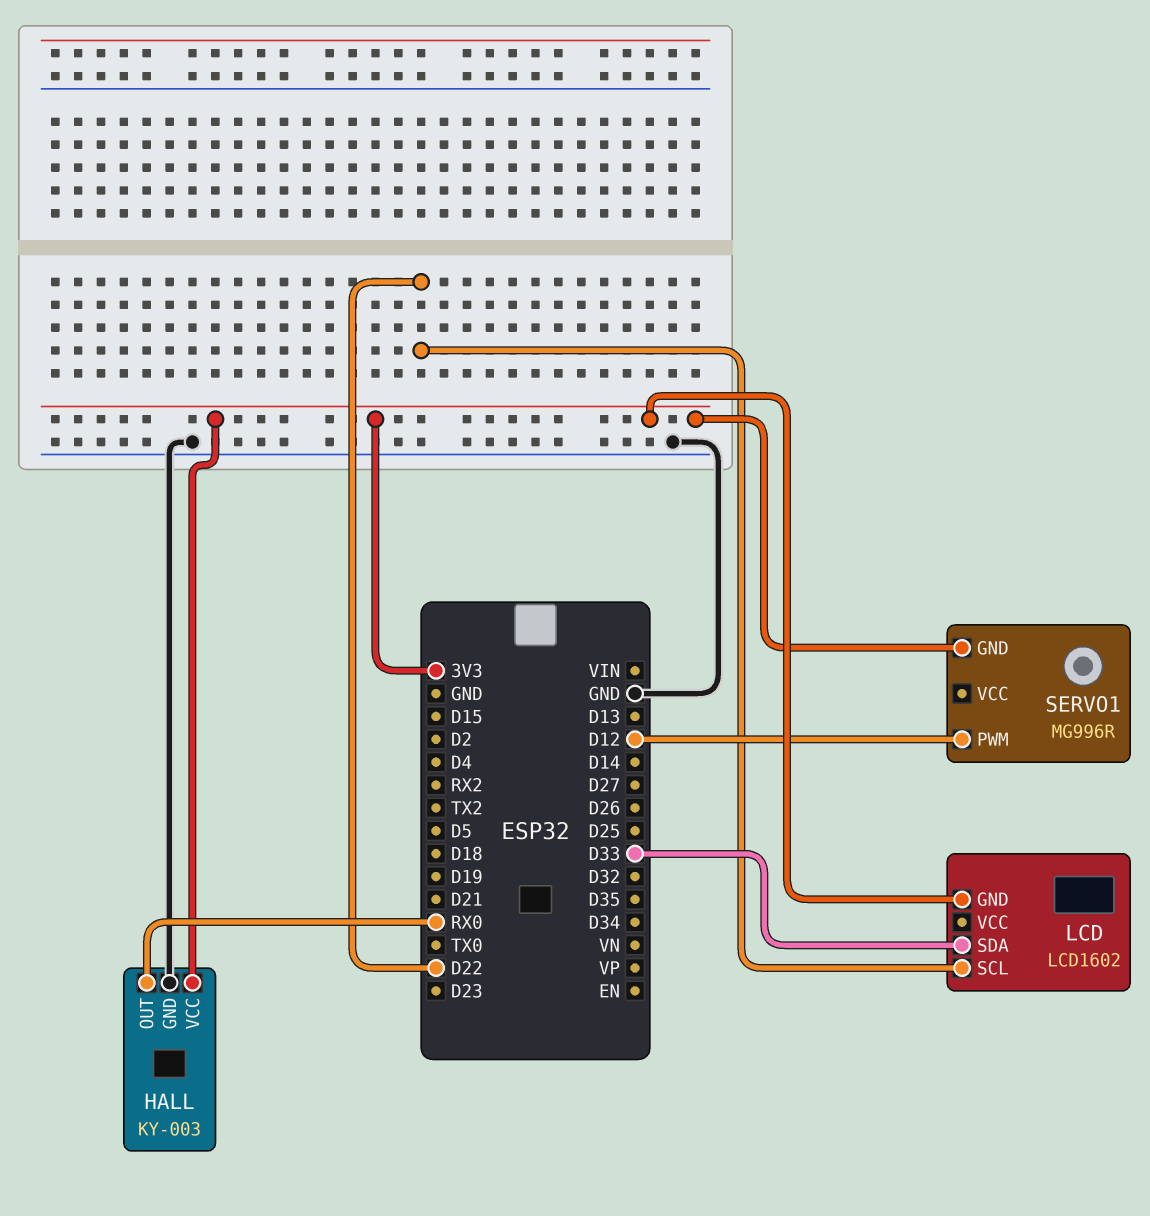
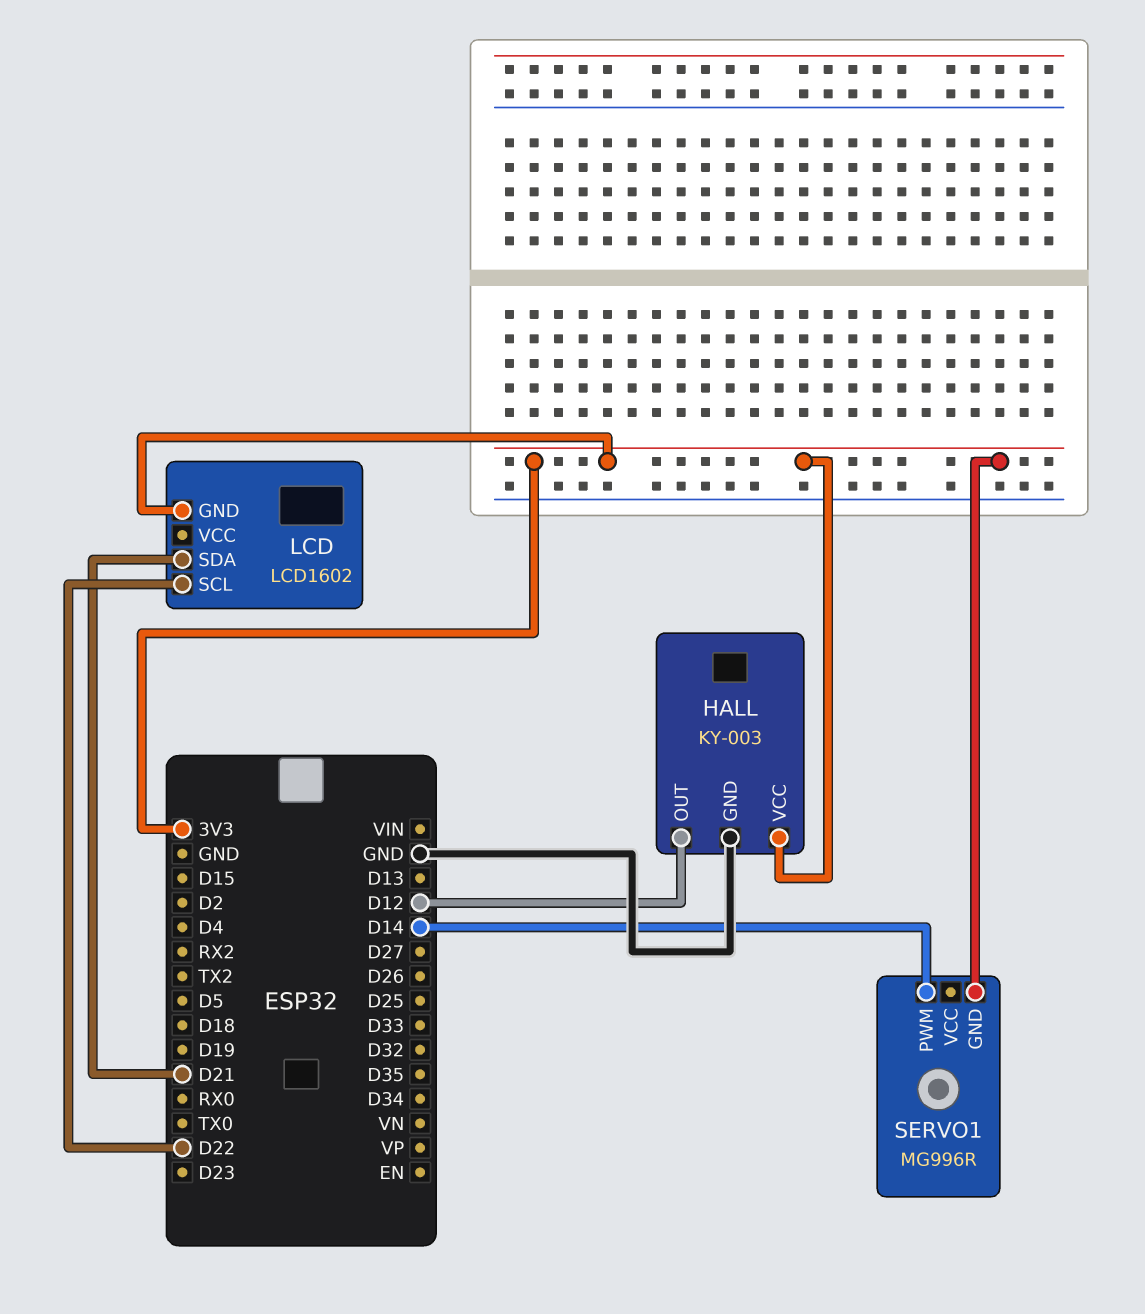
HALL pin OUT: RX0 -> D12
LCD pin SDA: D33 -> D21
SERVO1 pin PWM: D12 -> D14

